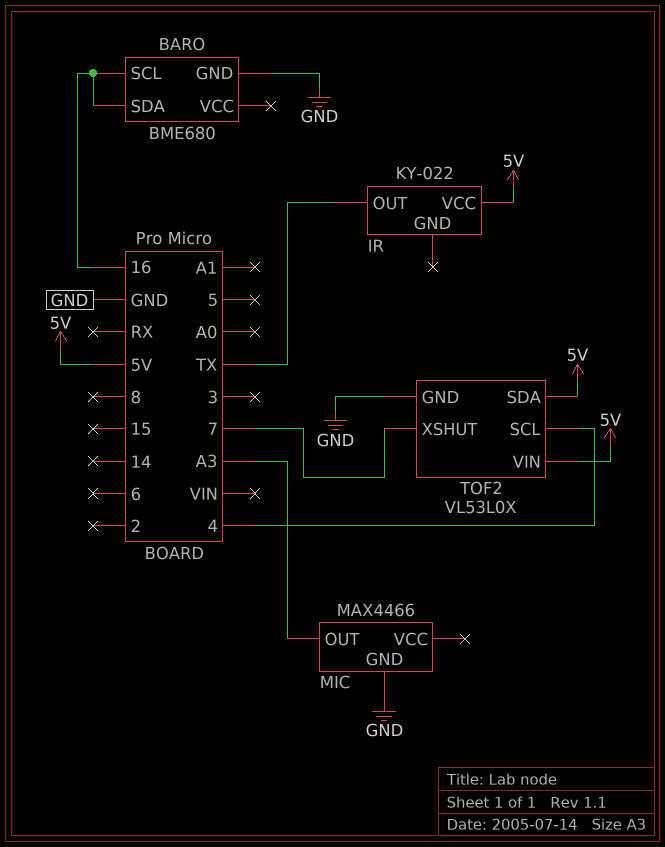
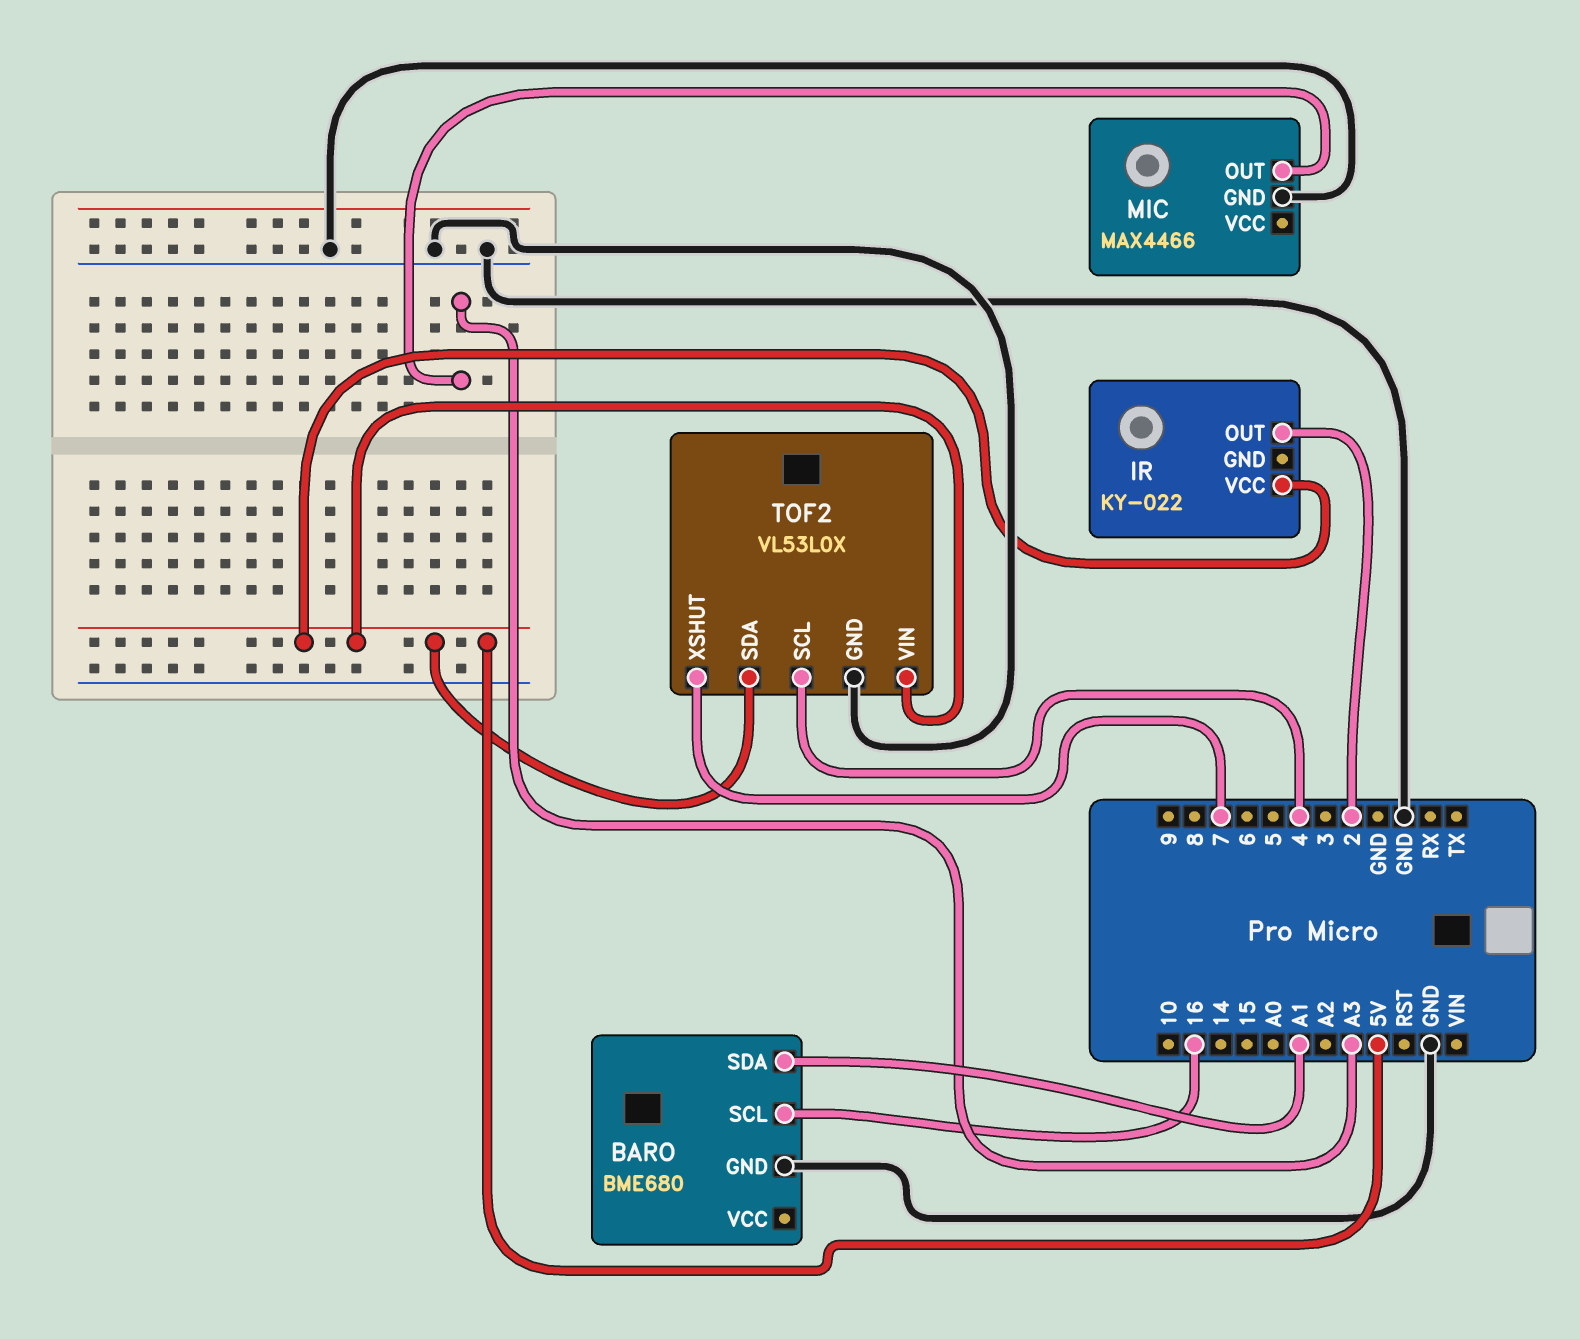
BARO pin SDA: 16 -> A1
IR pin OUT: TX -> 2

